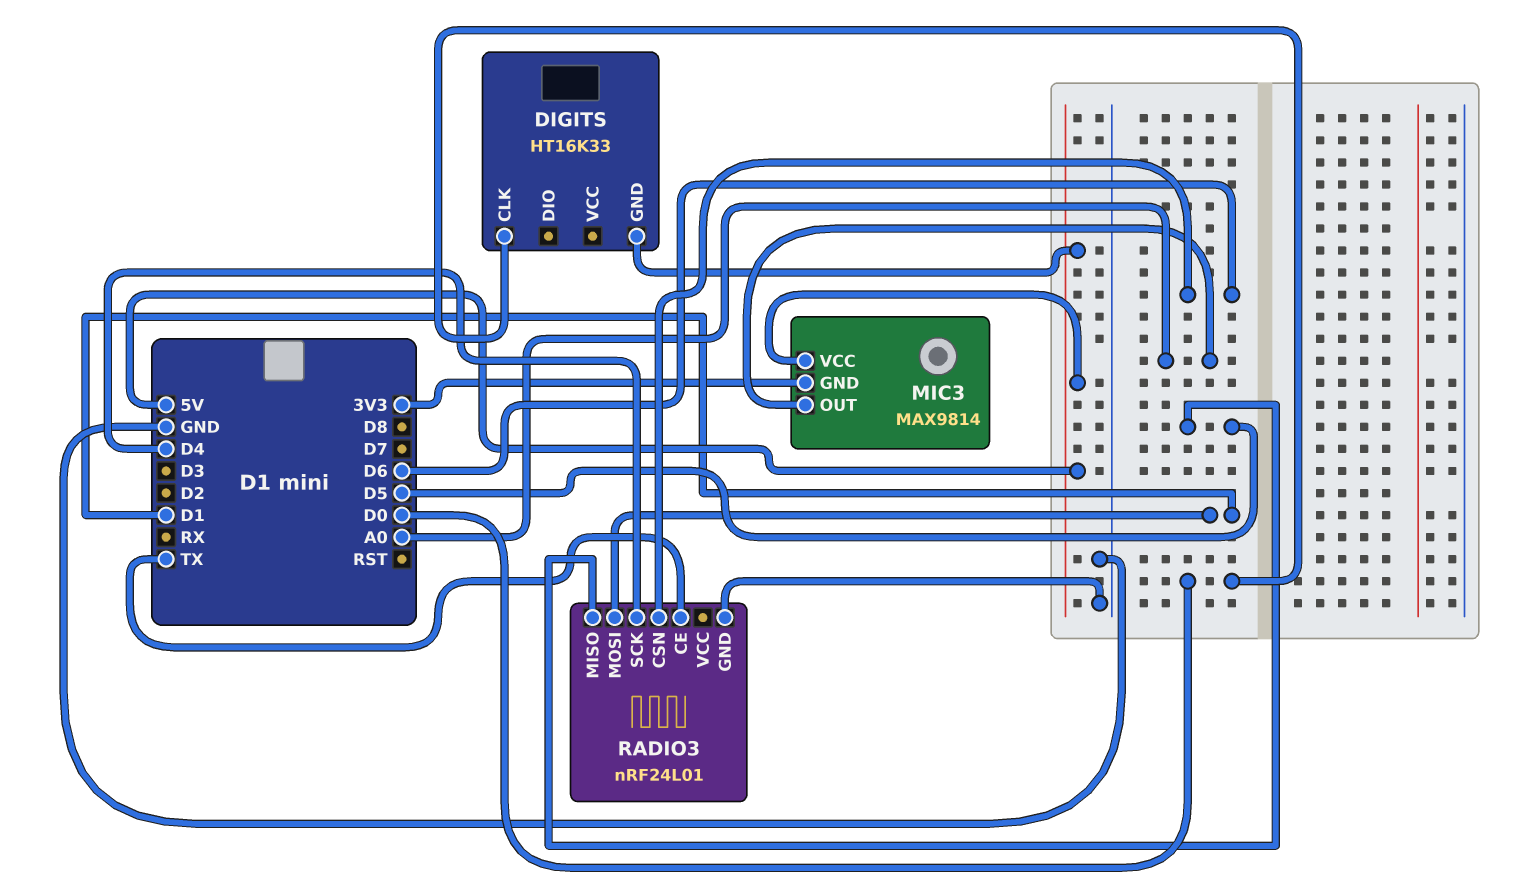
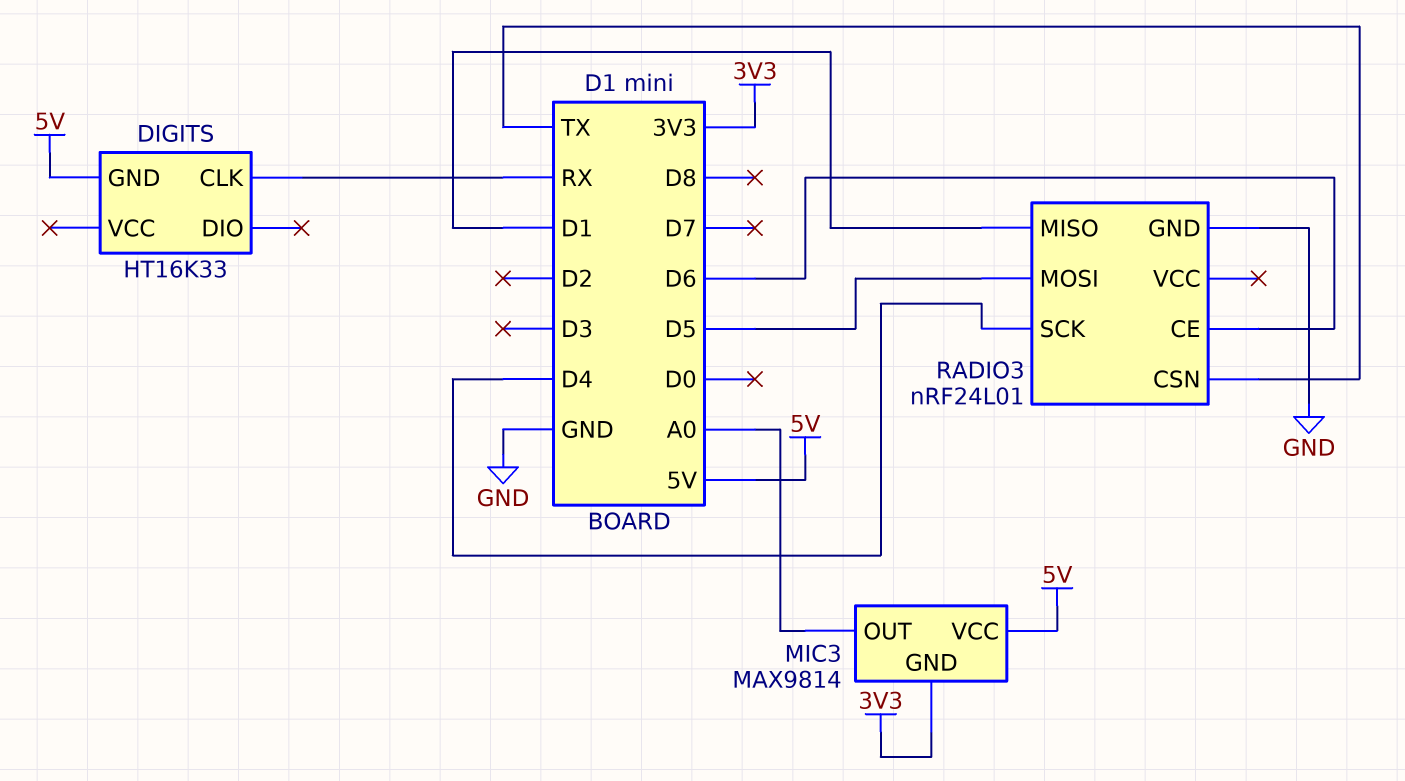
DIGITS pin CLK: D0 -> RX
RADIO3 pin CE: TX -> D6
RADIO3 pin CSN: D6 -> TX
RADIO3 pin MISO: D5 -> D1
RADIO3 pin MOSI: D1 -> D5

